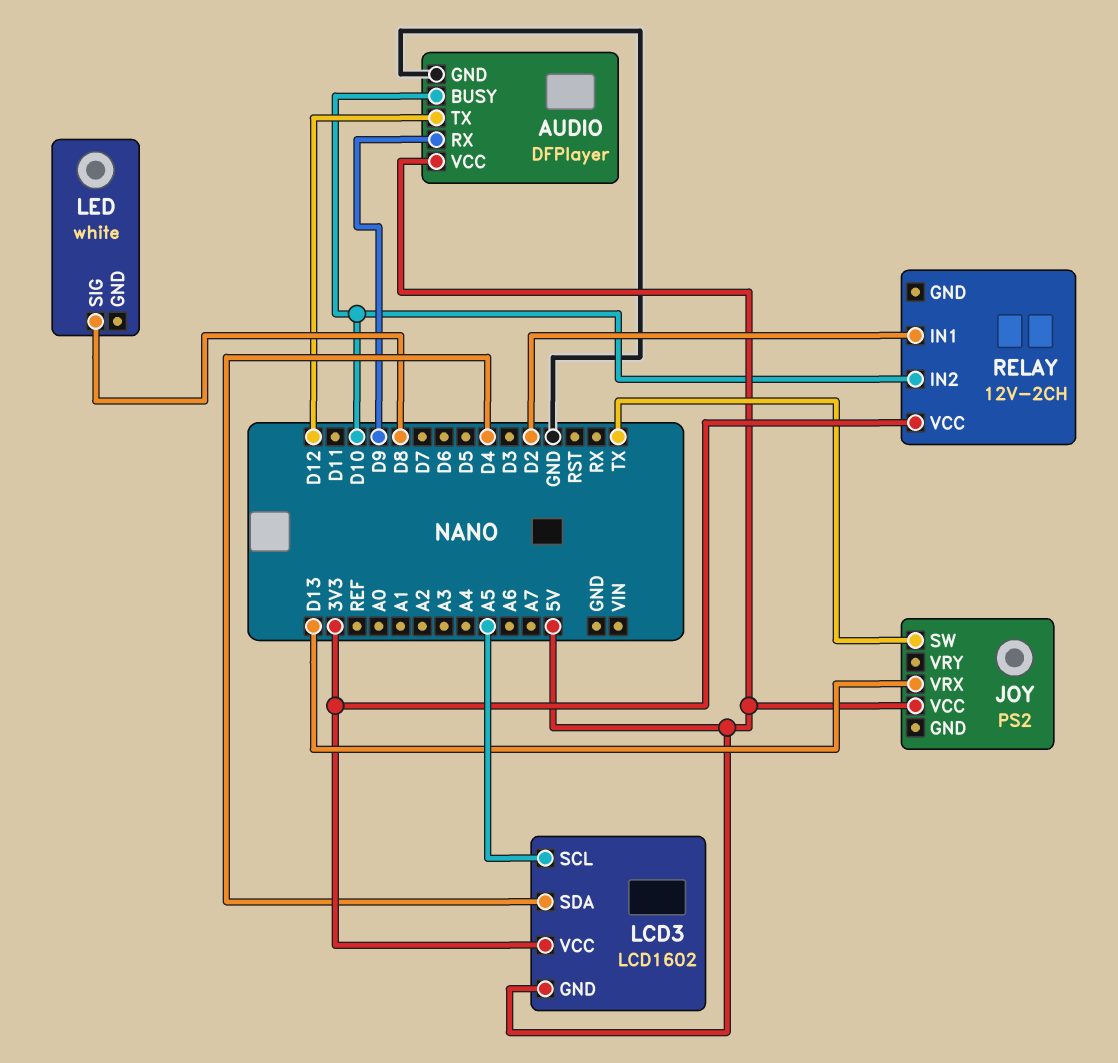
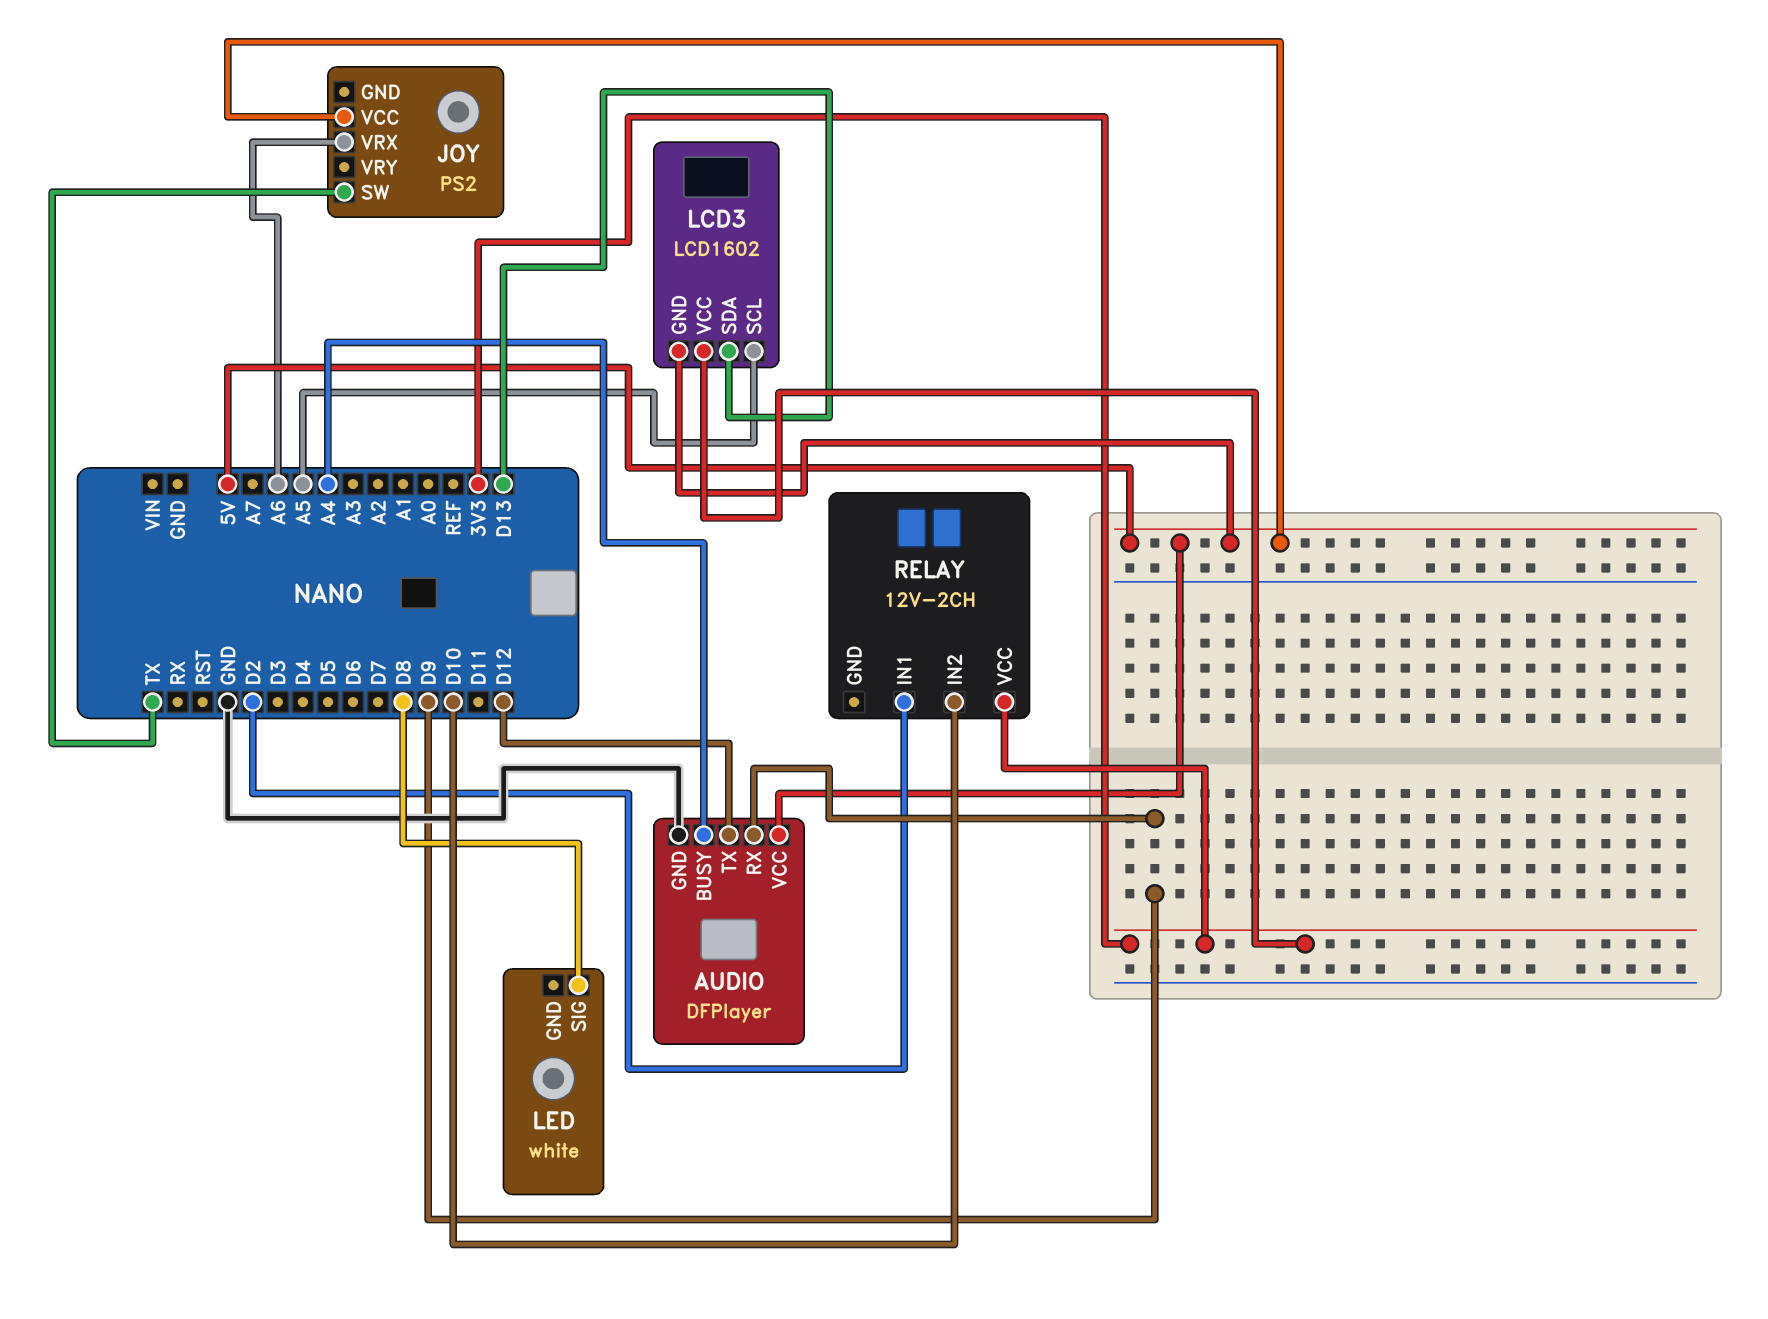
AUDIO pin BUSY: D10 -> A4
JOY pin VRX: D13 -> A6
LCD3 pin SDA: D4 -> D13

